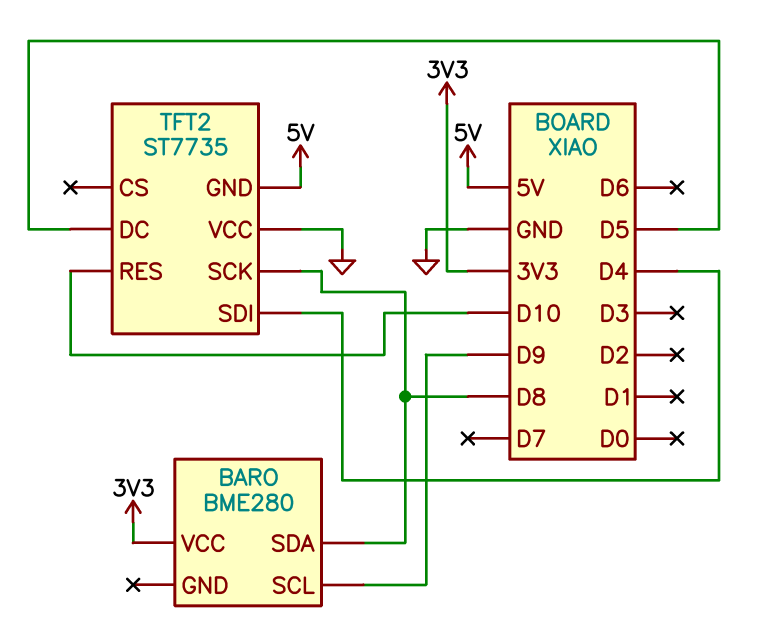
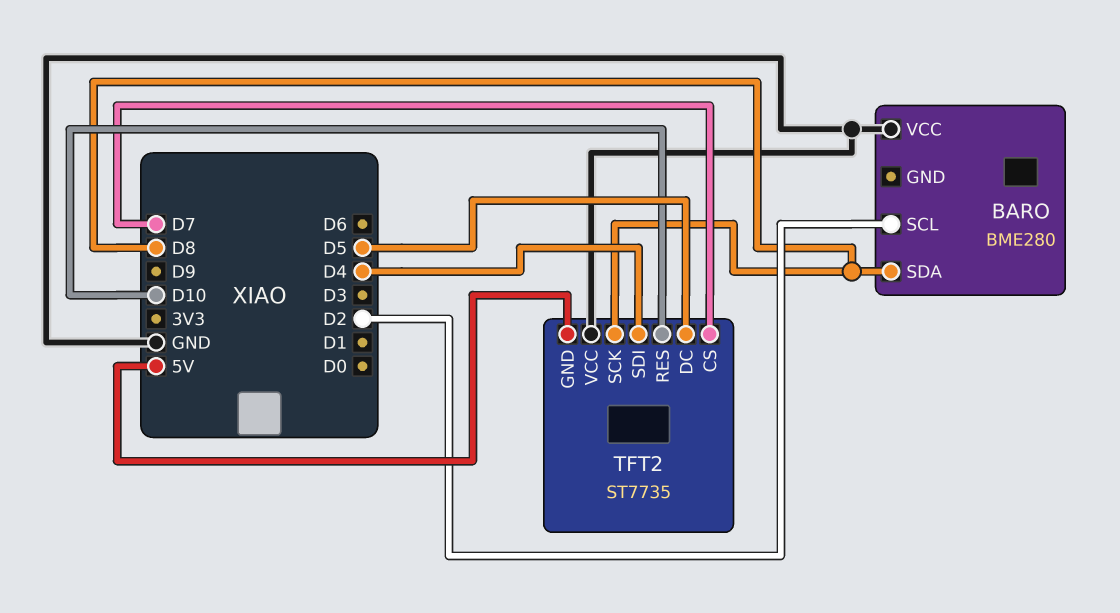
BARO pin SCL: D9 -> D2
BARO pin VCC: 3V3 -> GND
TFT2 pin CS: none -> D7

